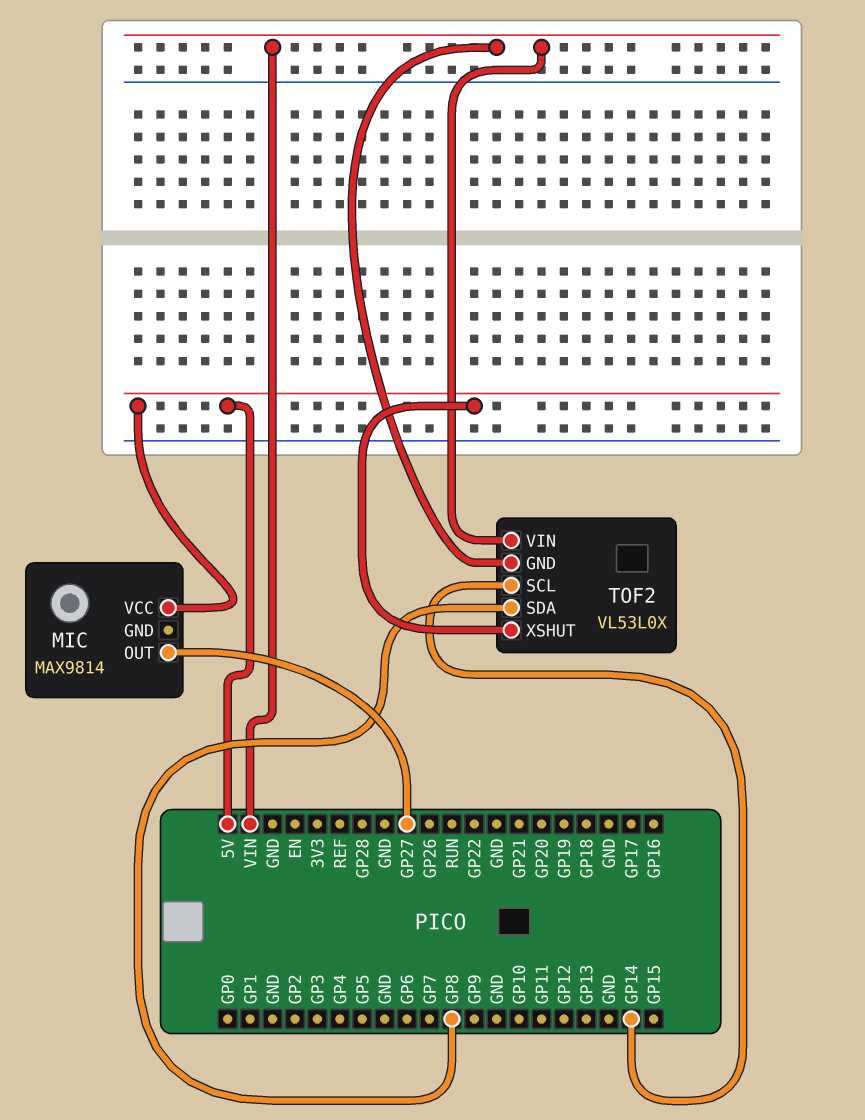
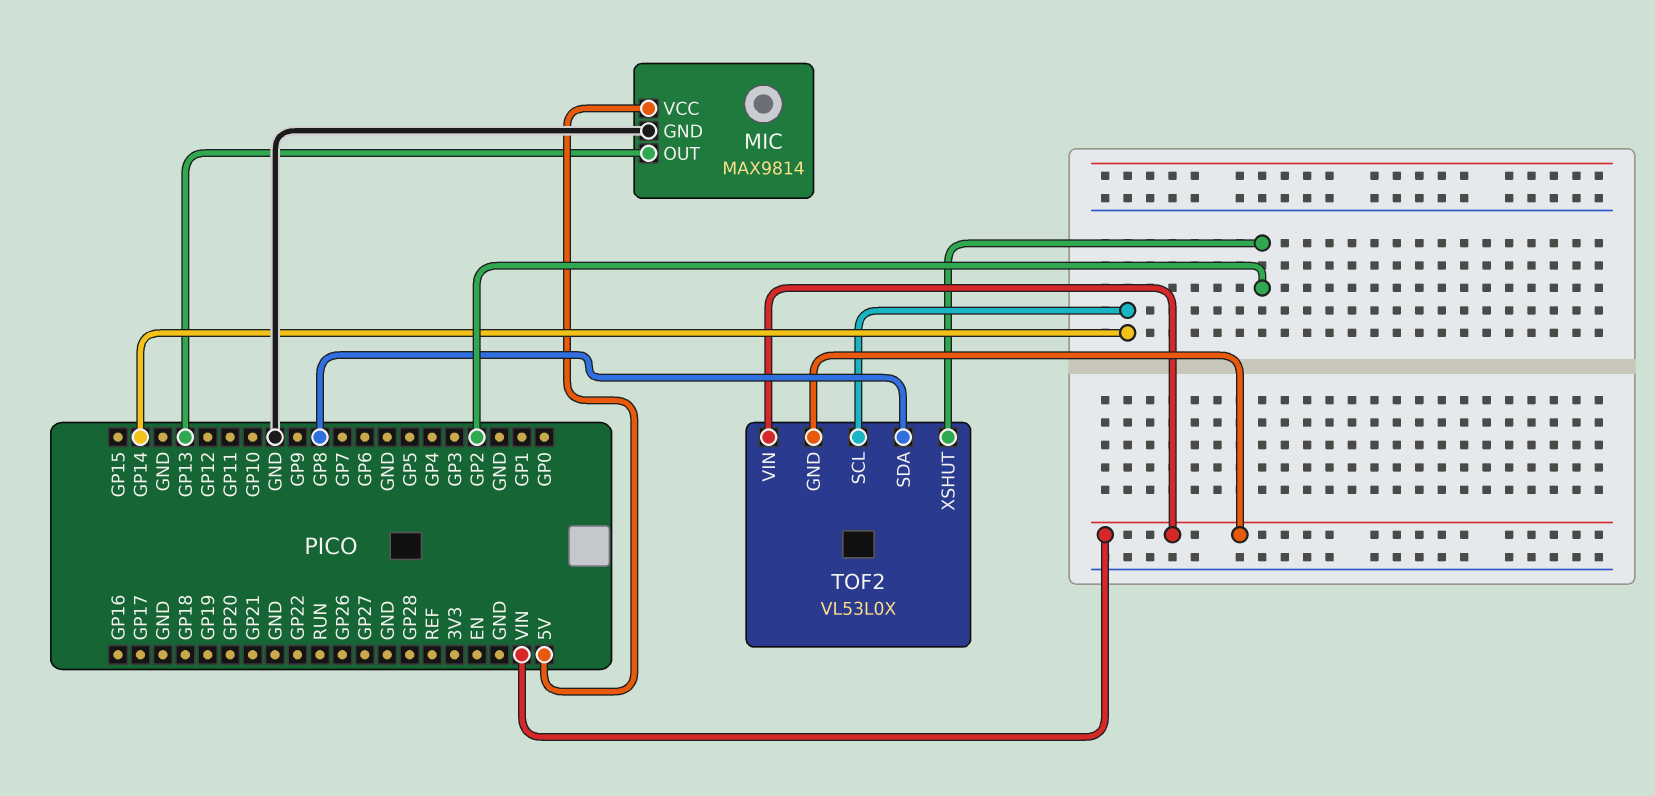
MIC pin GND: none -> GND
MIC pin OUT: GP27 -> GP13
TOF2 pin XSHUT: 5V -> GP2

